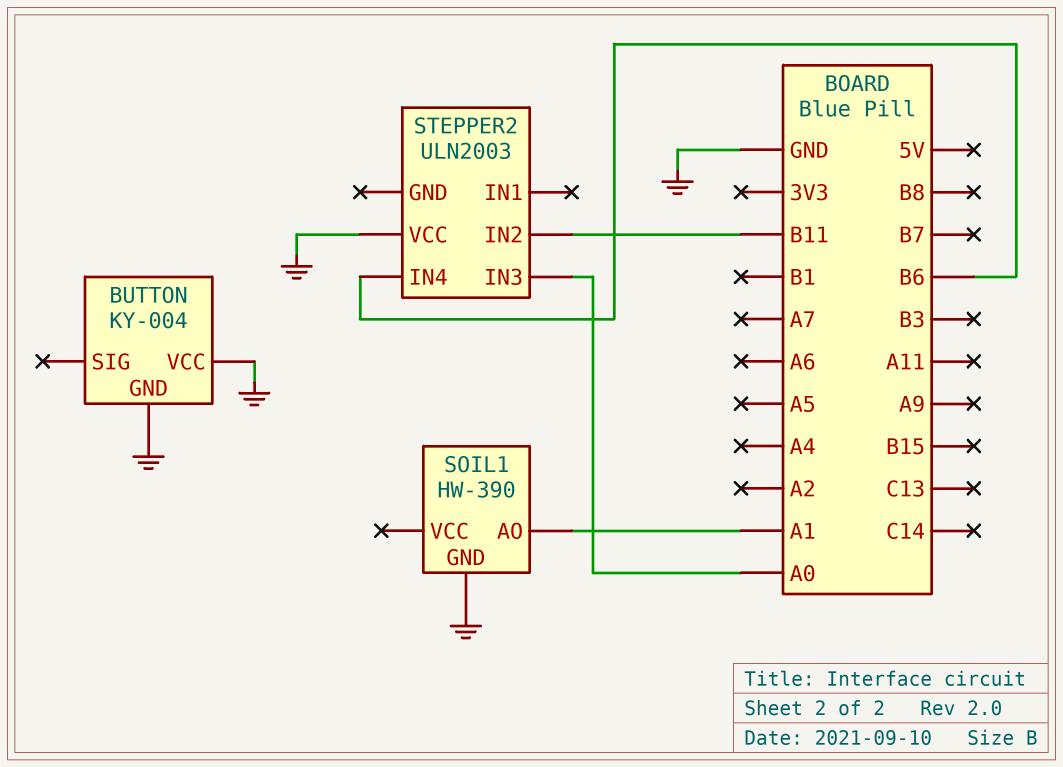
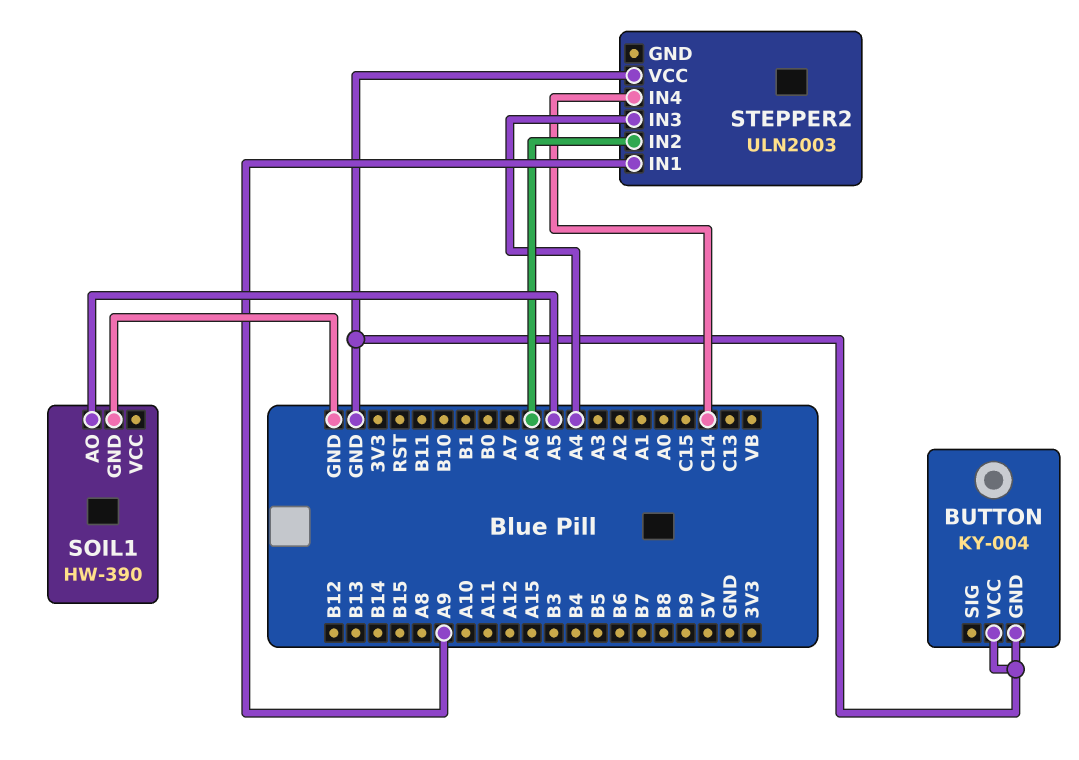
SOIL1 pin AO: A1 -> A5
STEPPER2 pin IN1: none -> A9
STEPPER2 pin IN2: B11 -> A6
STEPPER2 pin IN3: A0 -> A4
STEPPER2 pin IN4: B6 -> C14

